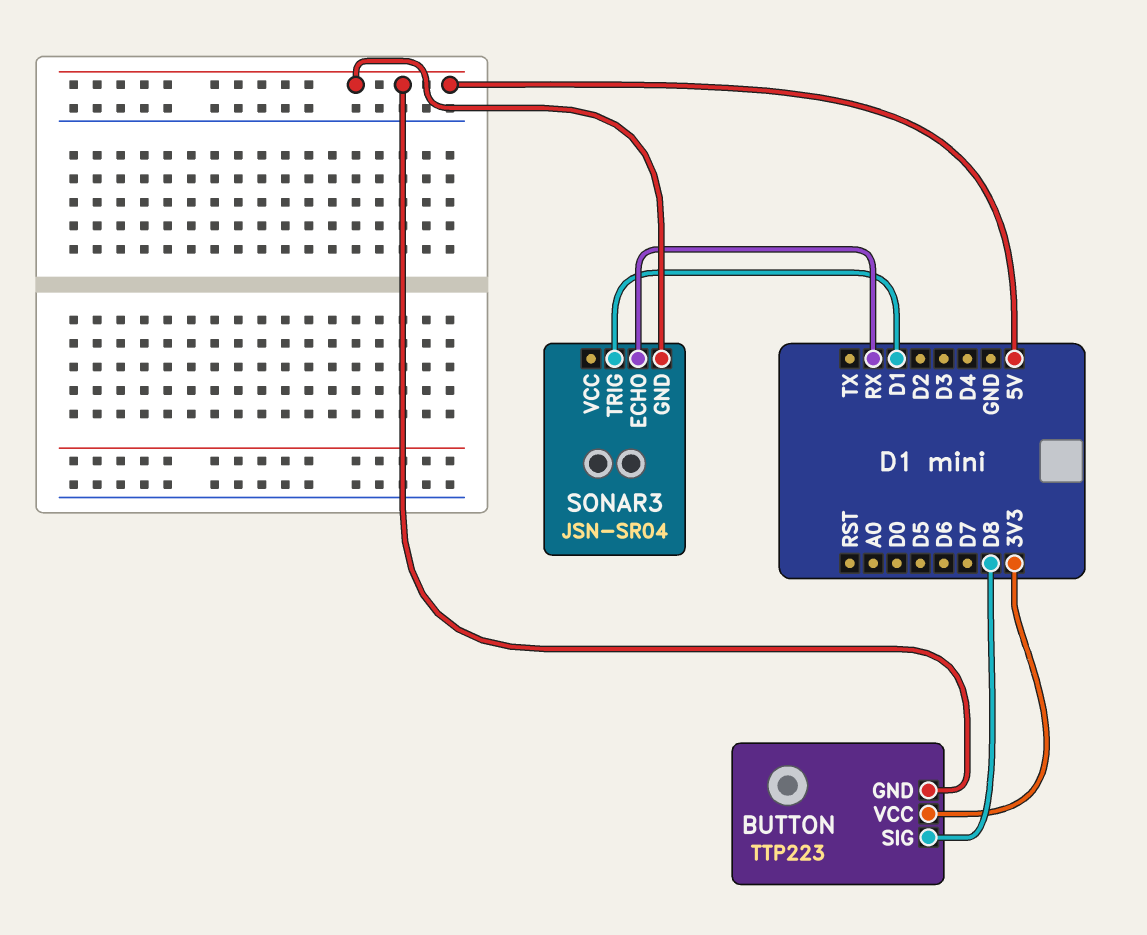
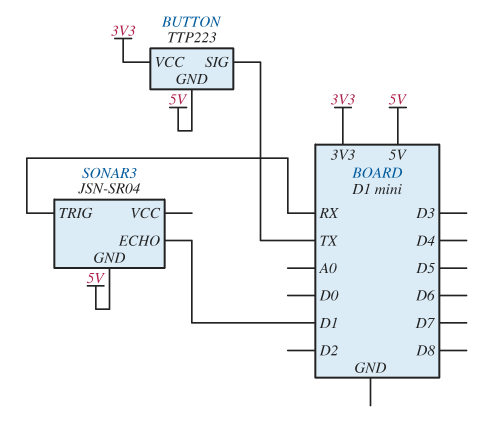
BUTTON pin SIG: D8 -> TX
SONAR3 pin ECHO: RX -> D1
SONAR3 pin TRIG: D1 -> RX

